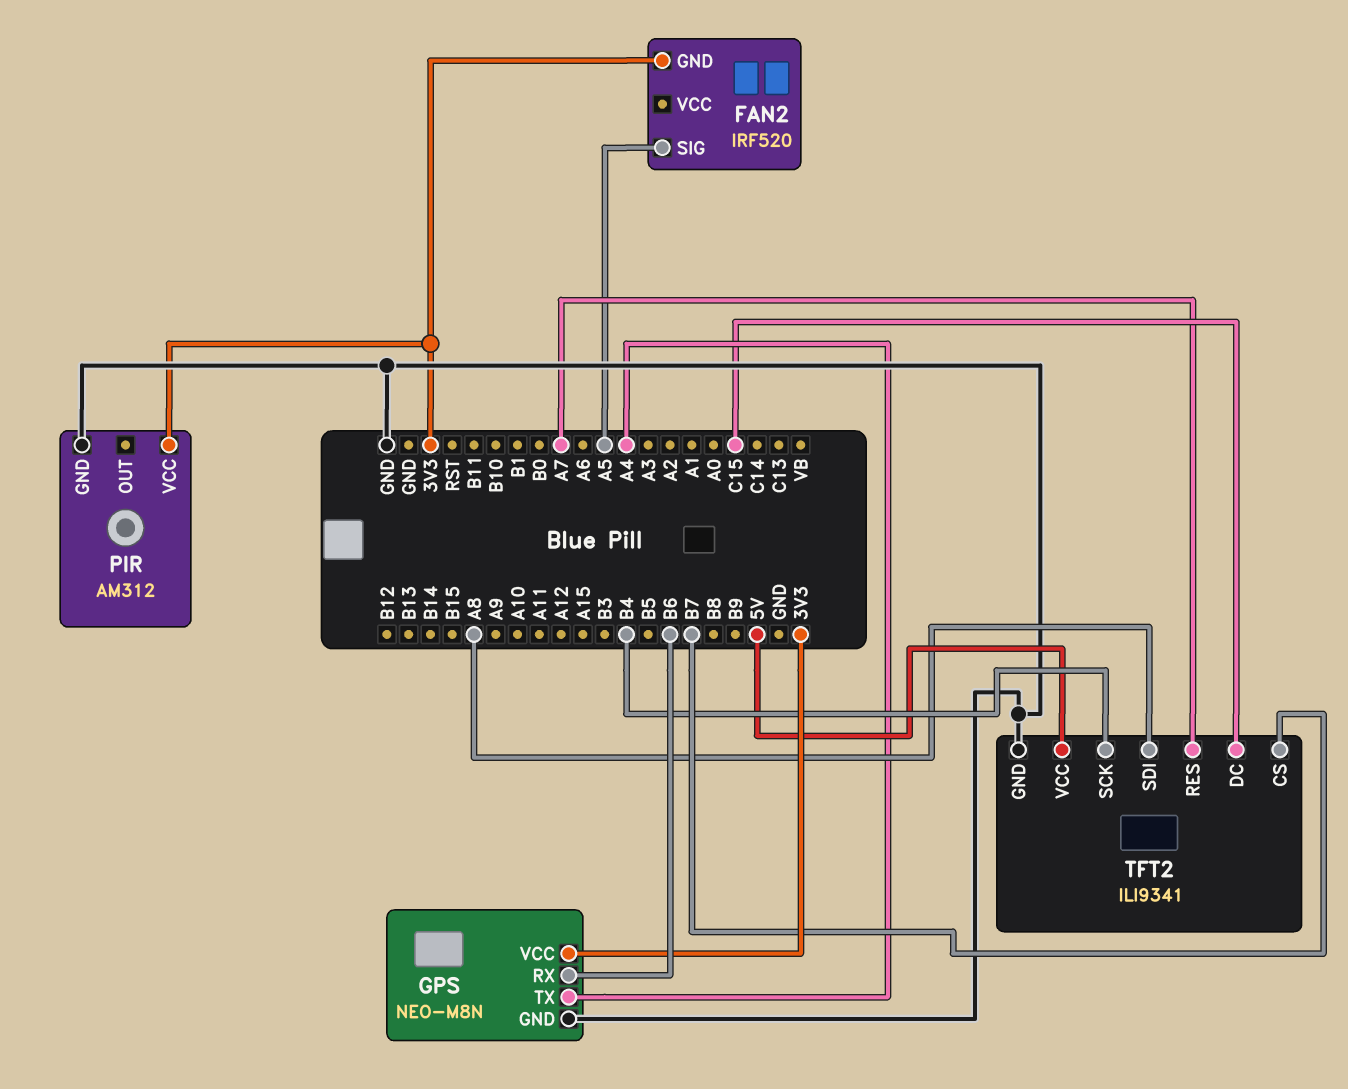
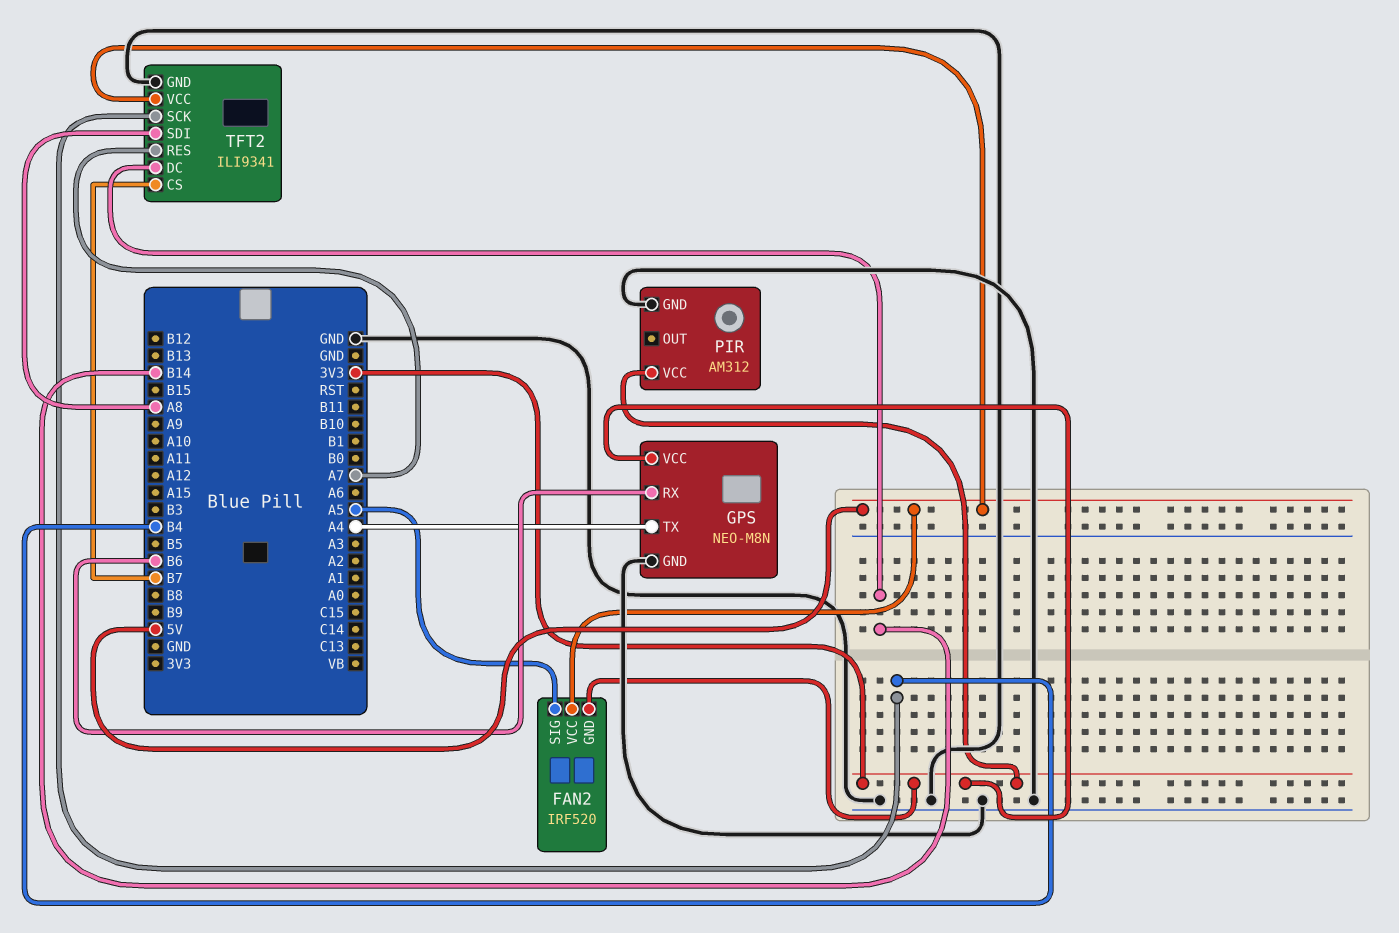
FAN2 pin VCC: none -> 5V
TFT2 pin DC: C15 -> B14

